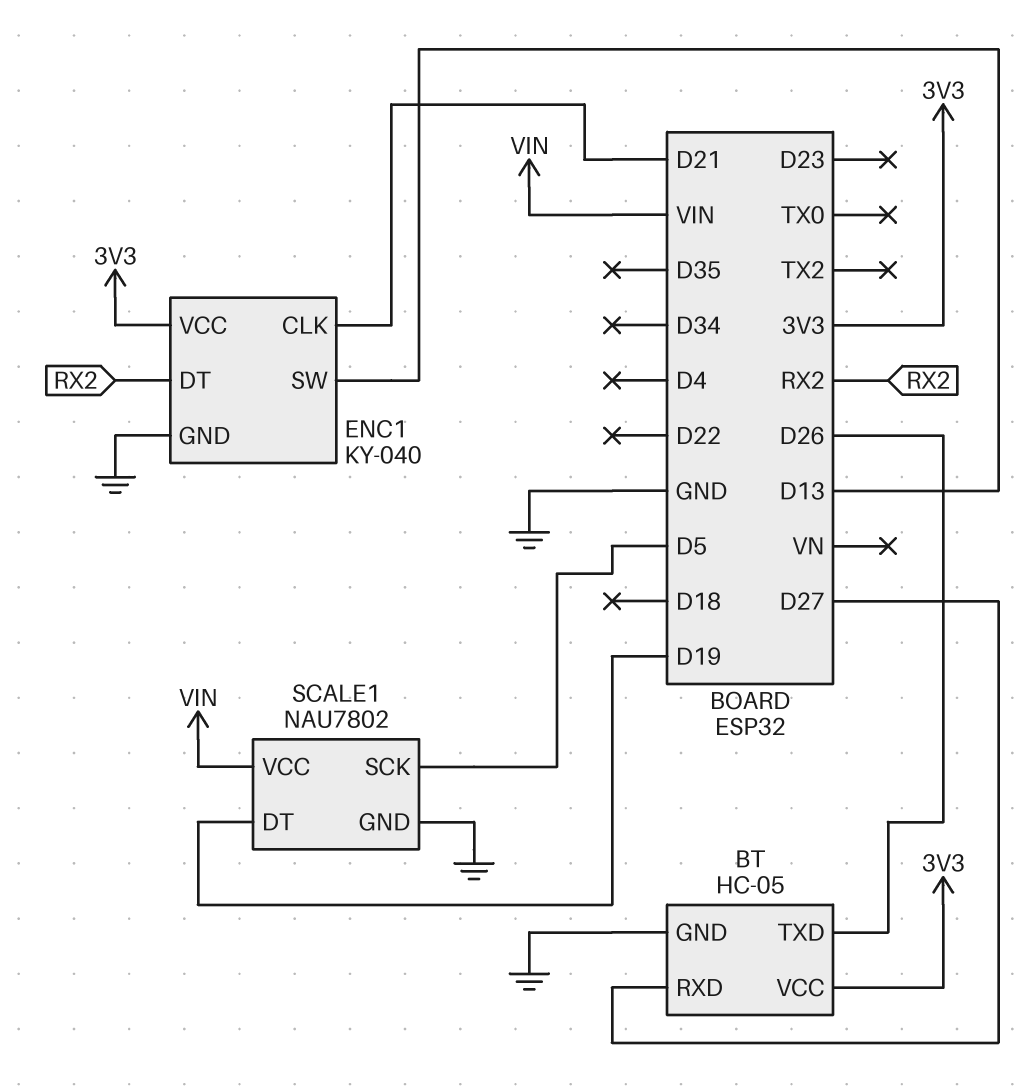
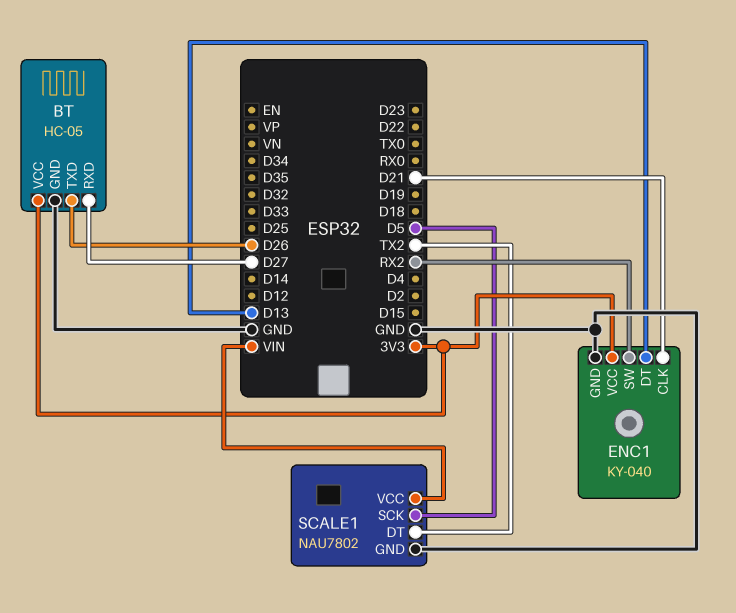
ENC1 pin DT: RX2 -> D13
ENC1 pin SW: D13 -> RX2
SCALE1 pin DT: D19 -> TX2

